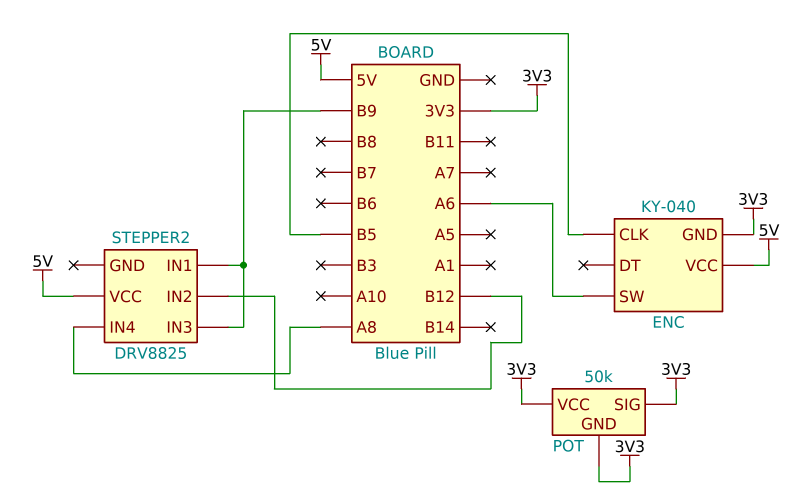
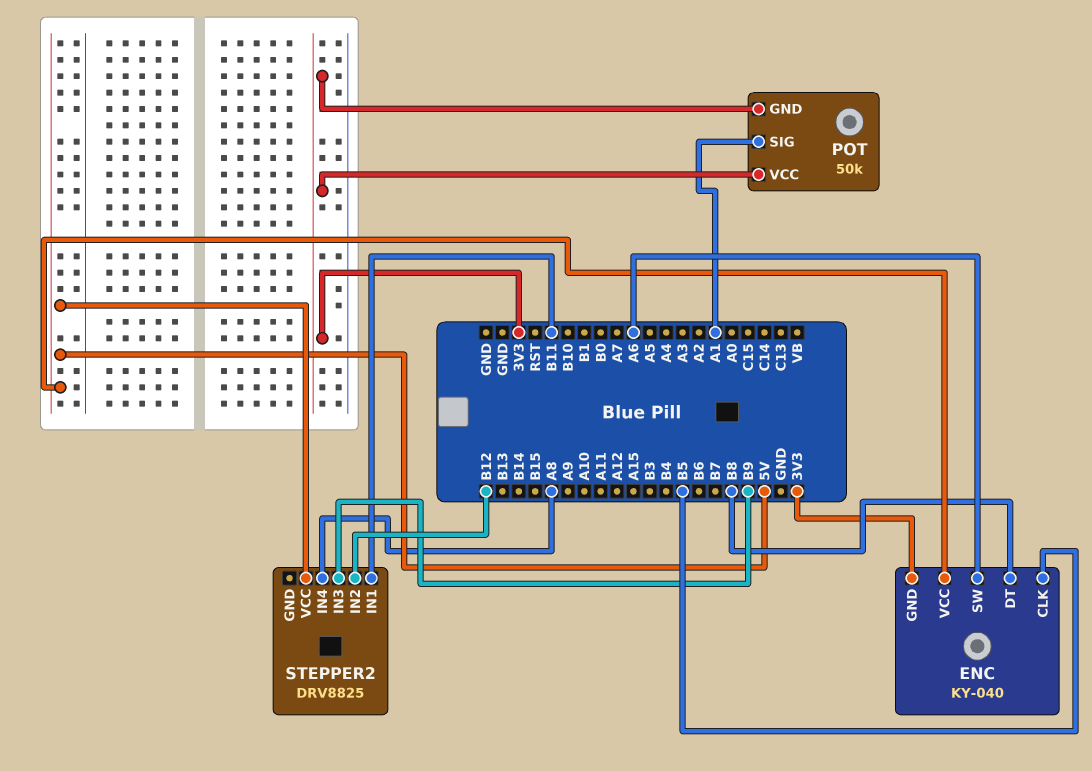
ENC pin DT: none -> B8
POT pin SIG: 3V3 -> A1
STEPPER2 pin IN1: B9 -> B11

